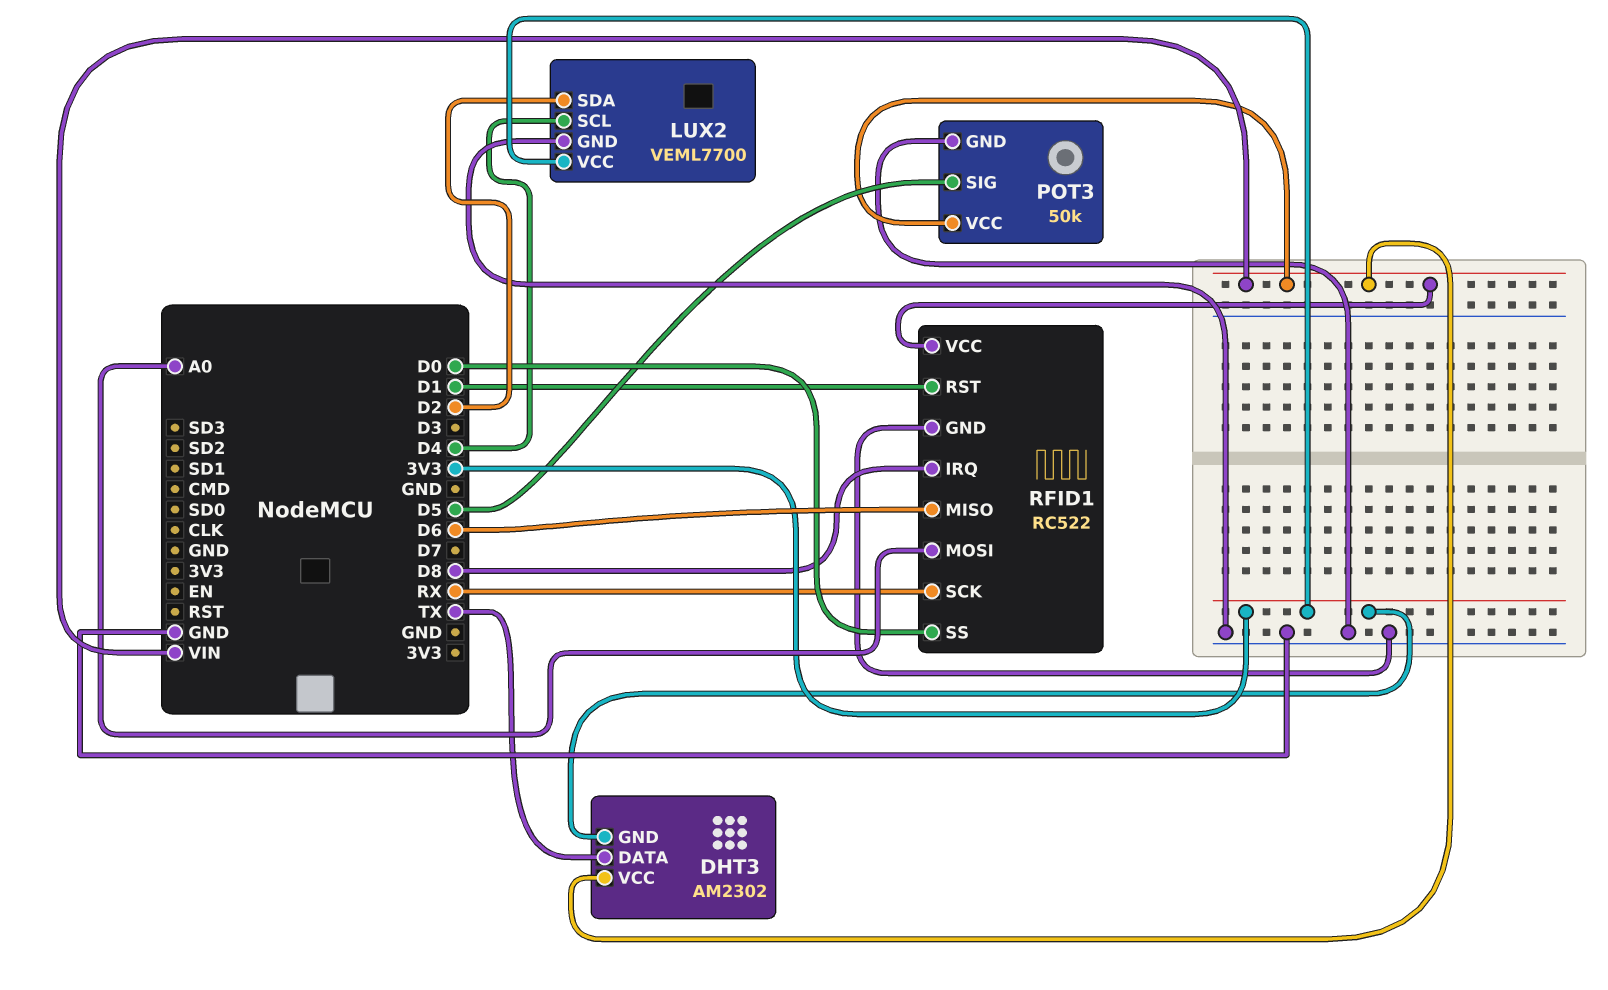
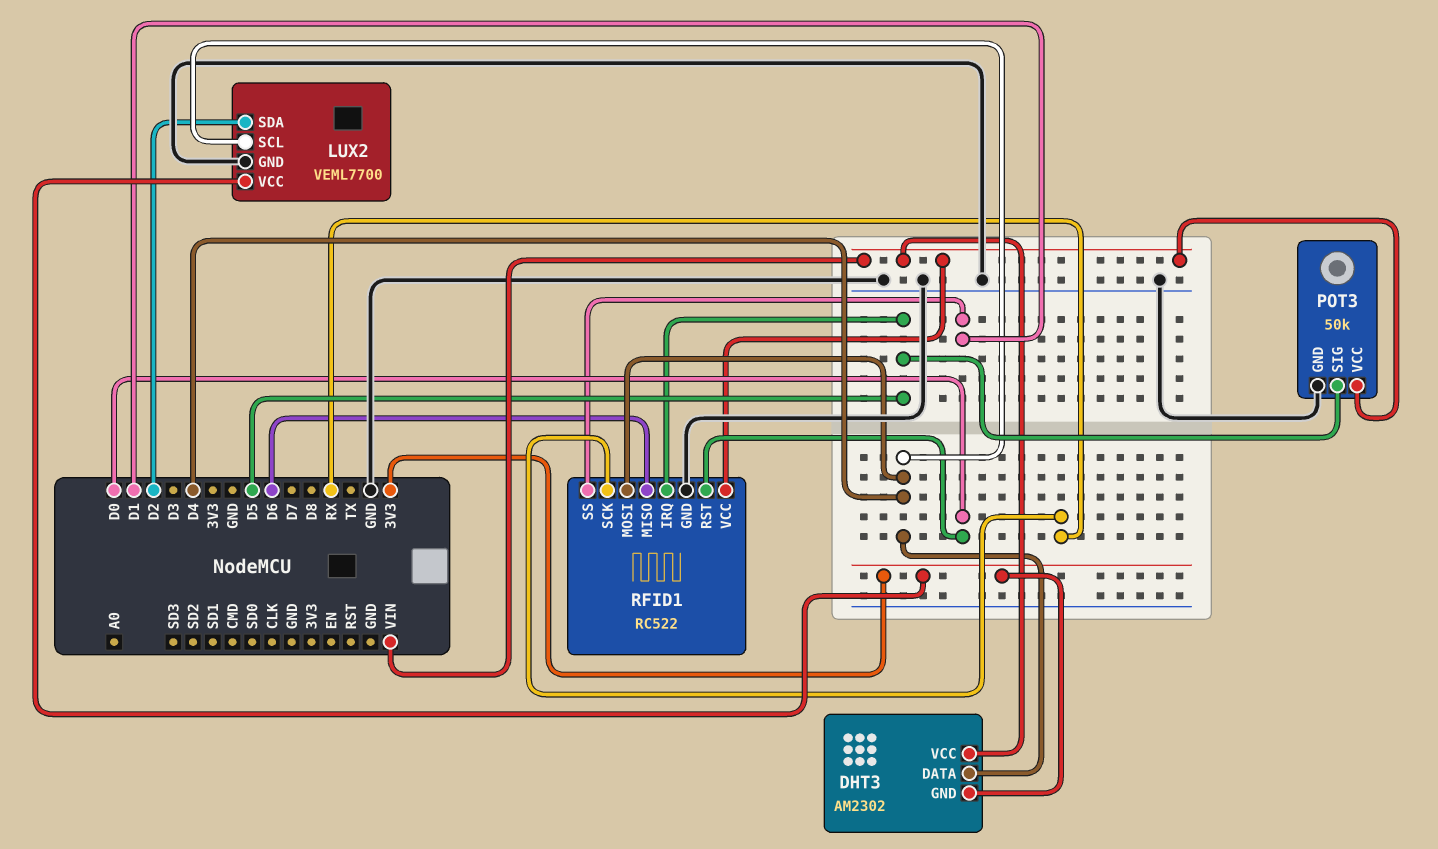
DHT3 pin DATA: TX -> D4
RFID1 pin IRQ: D8 -> D5
RFID1 pin MOSI: A0 -> D4
RFID1 pin RST: D1 -> D0
RFID1 pin SS: D0 -> D1

